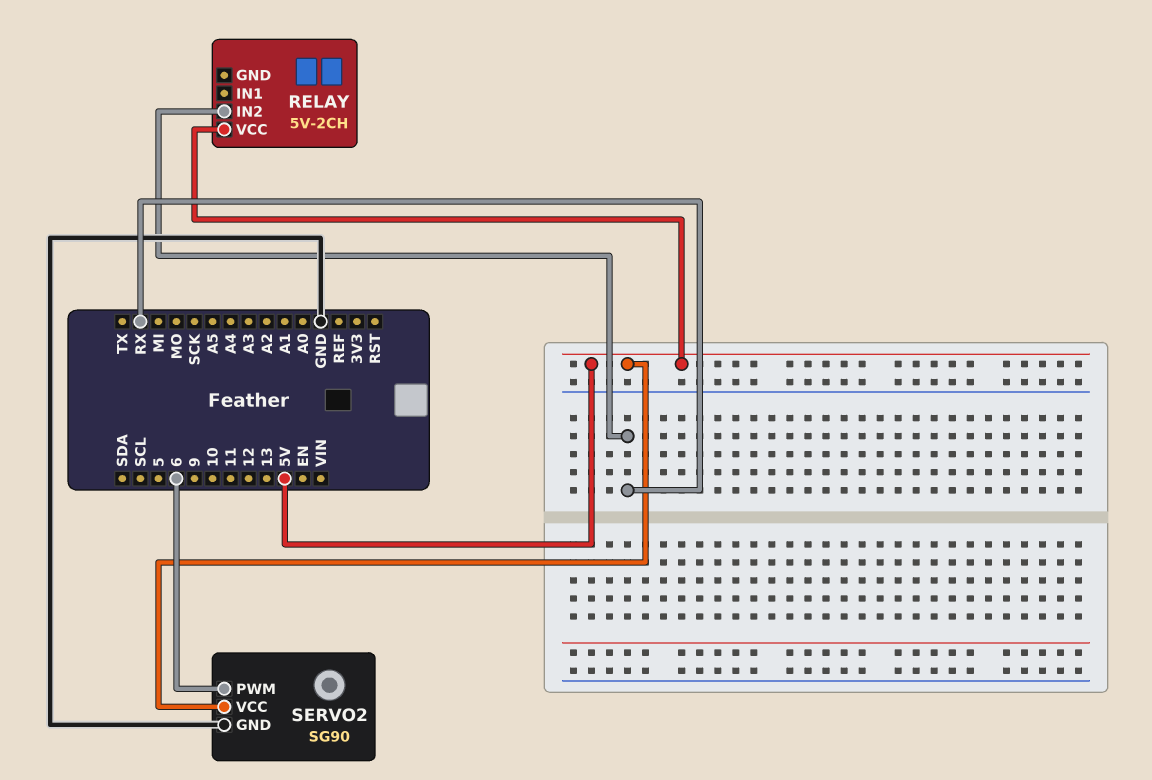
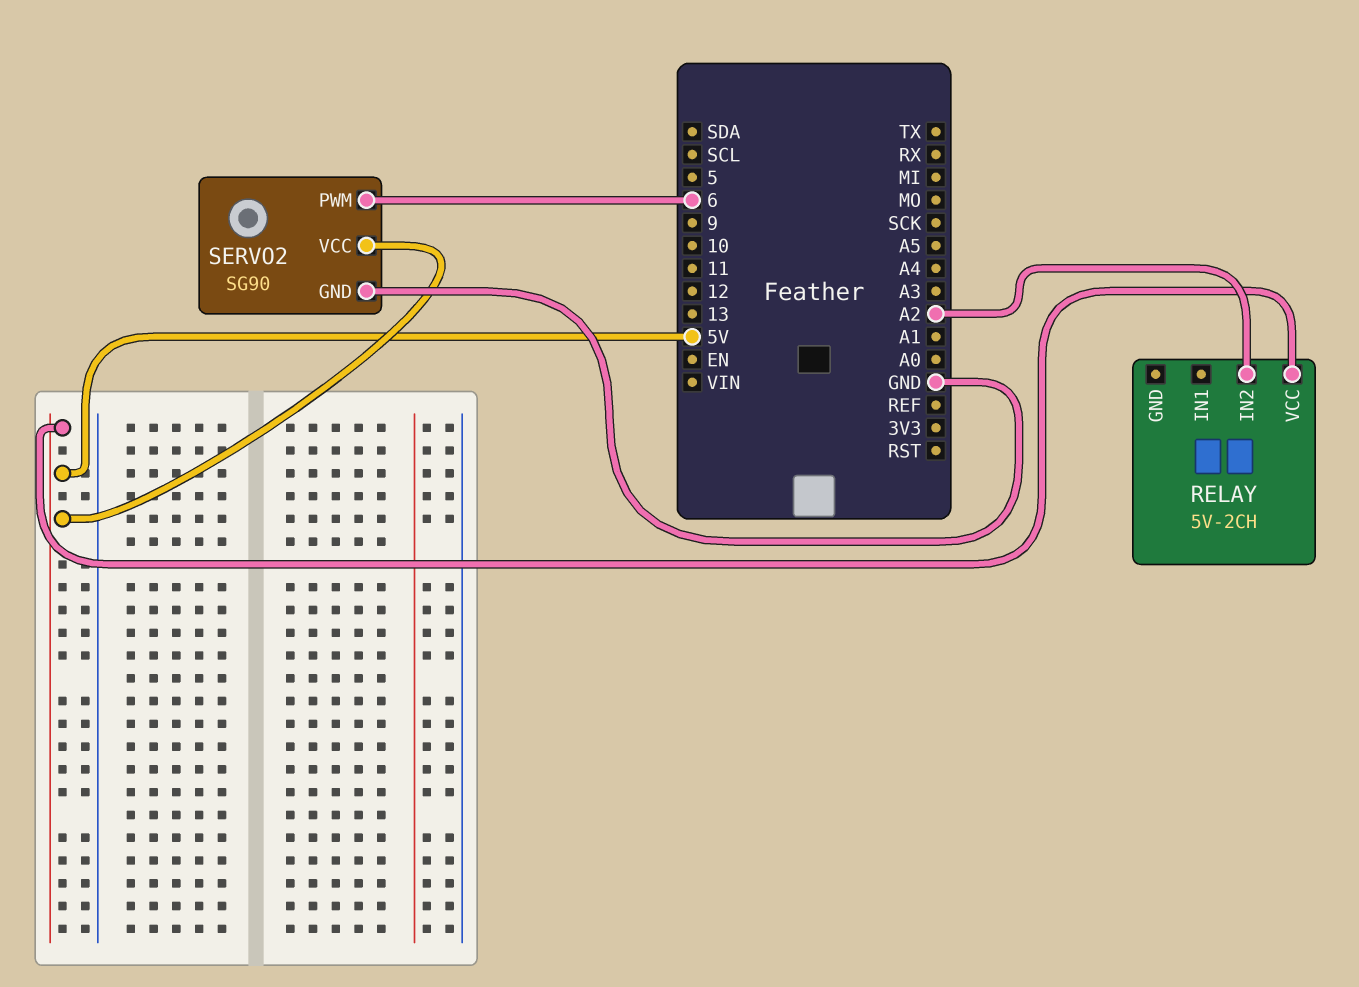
RELAY pin IN2: RX -> A2

